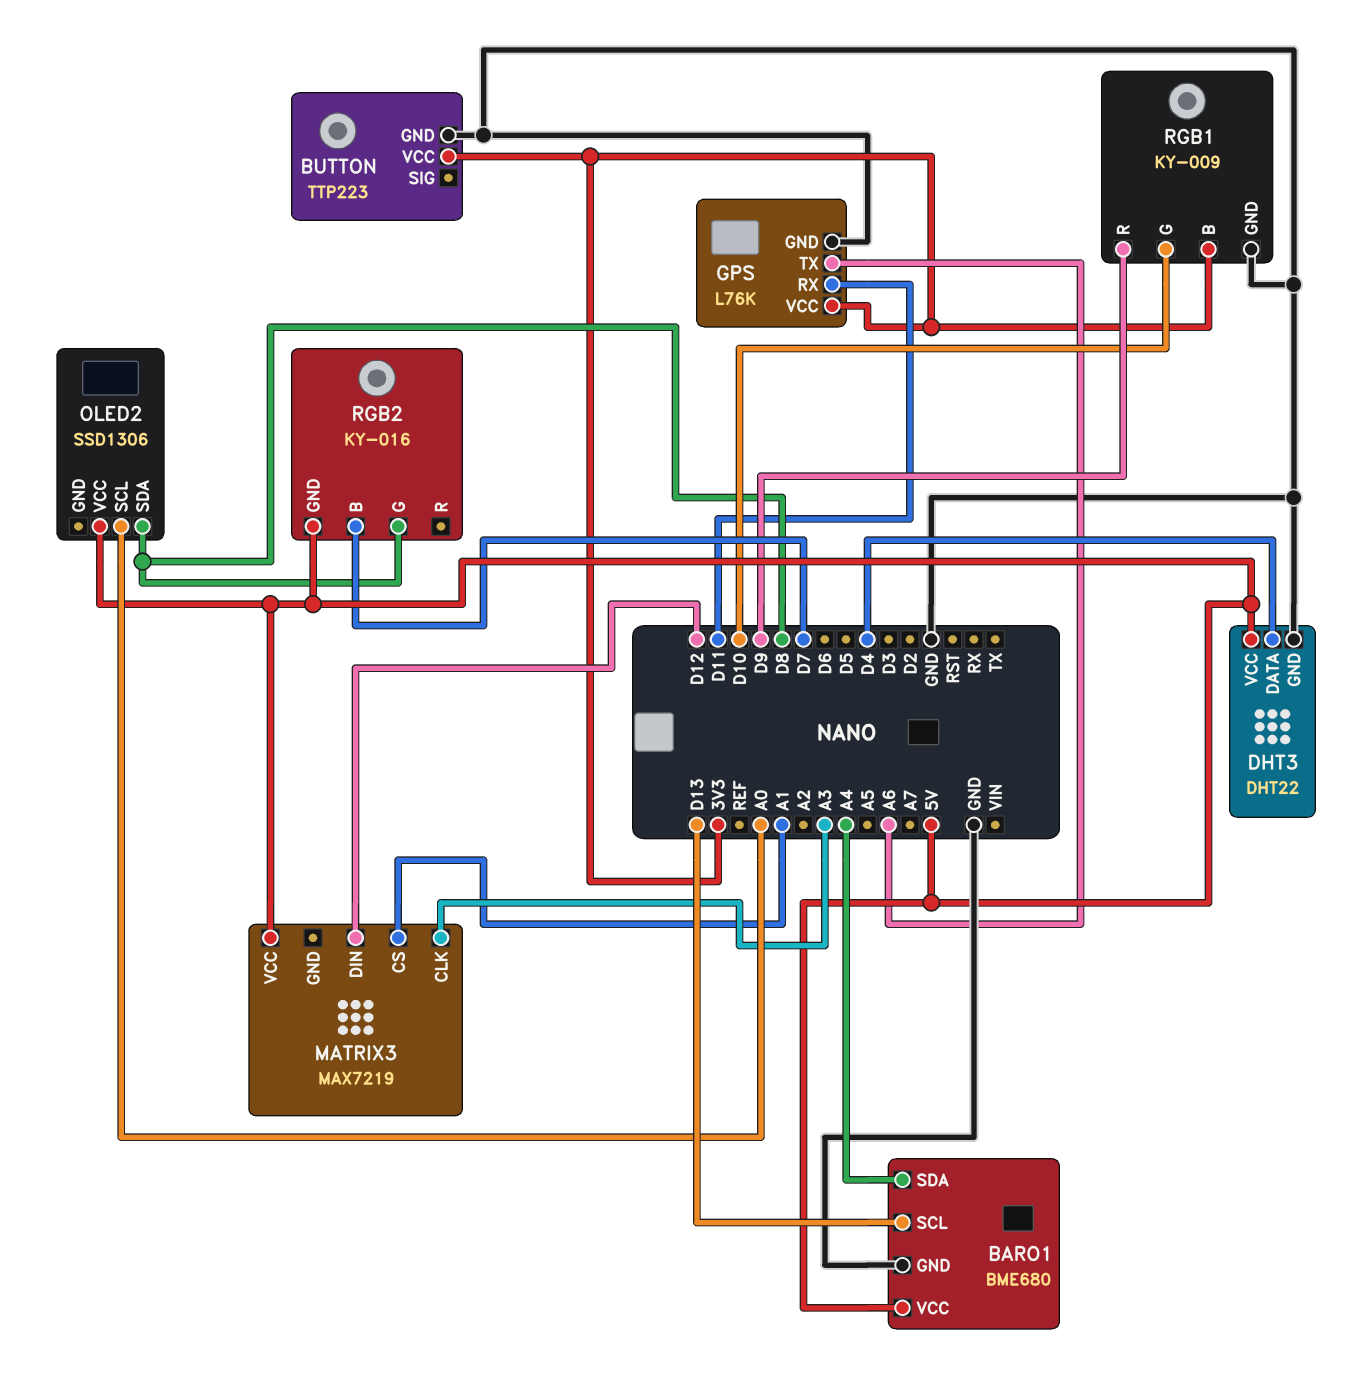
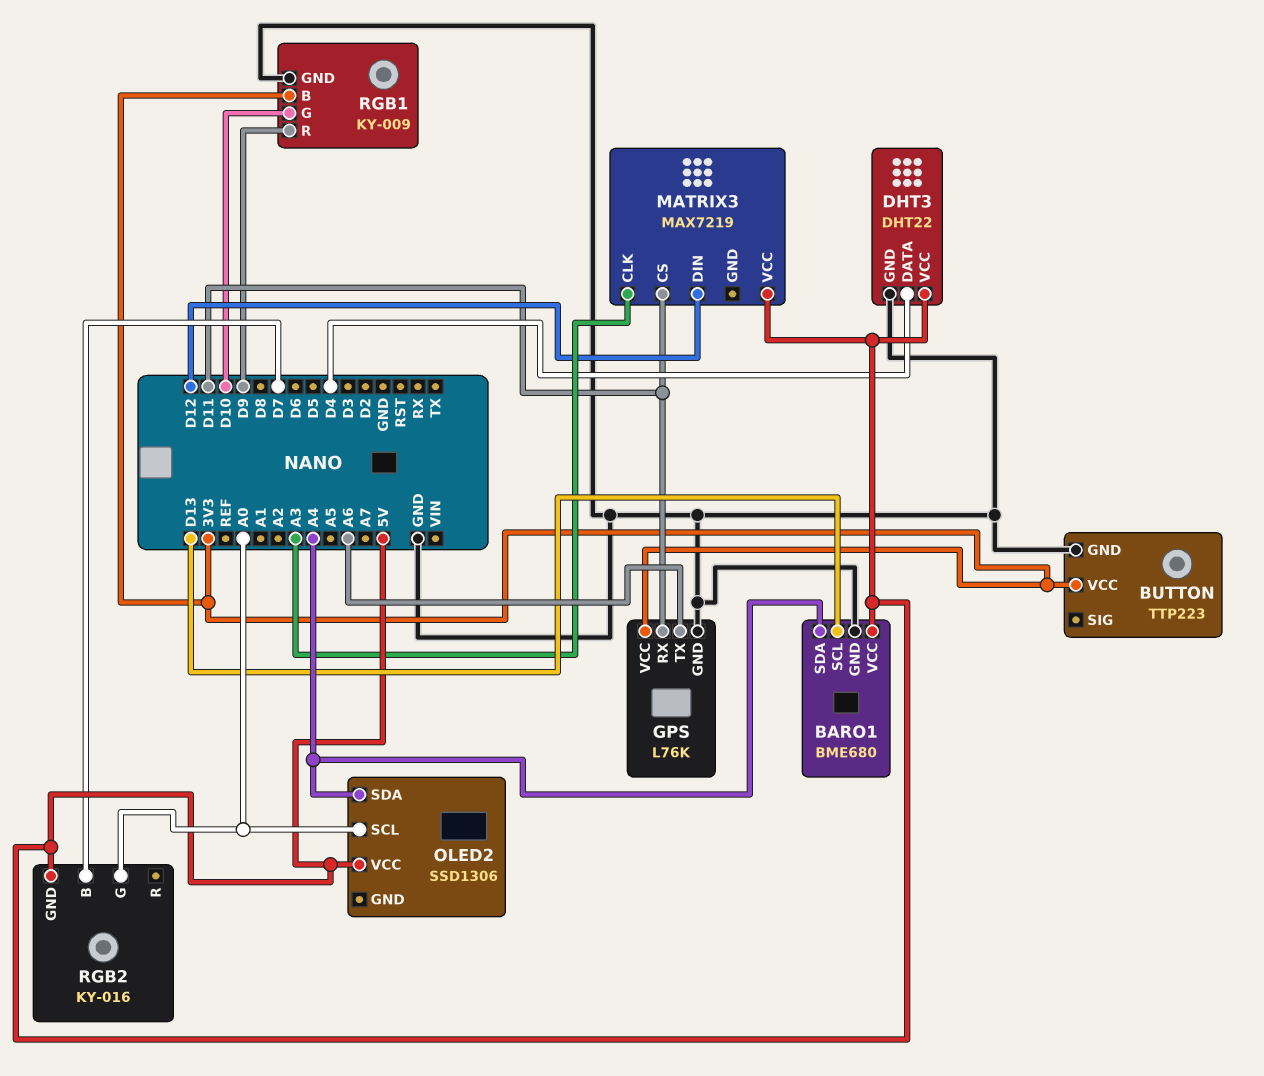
MATRIX3 pin CS: A1 -> D11
OLED2 pin SDA: D8 -> A4
RGB2 pin G: D8 -> A0

